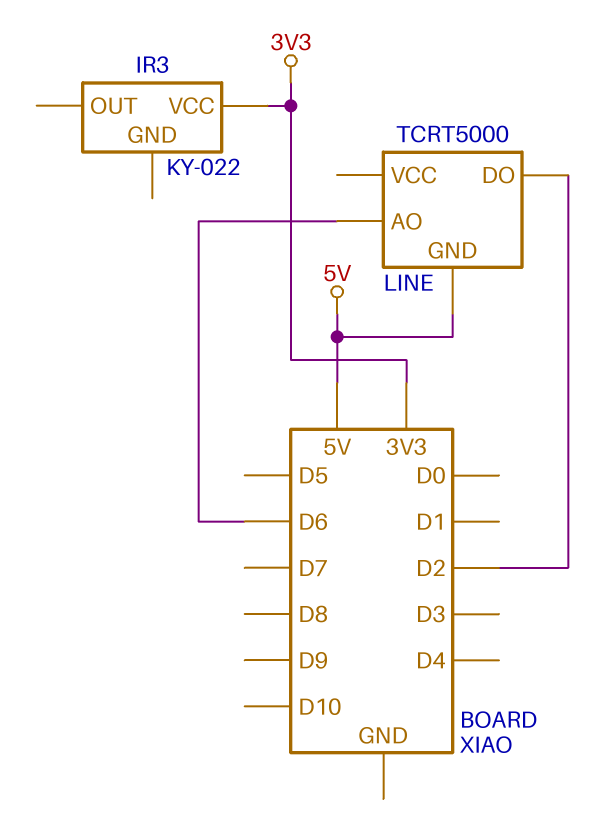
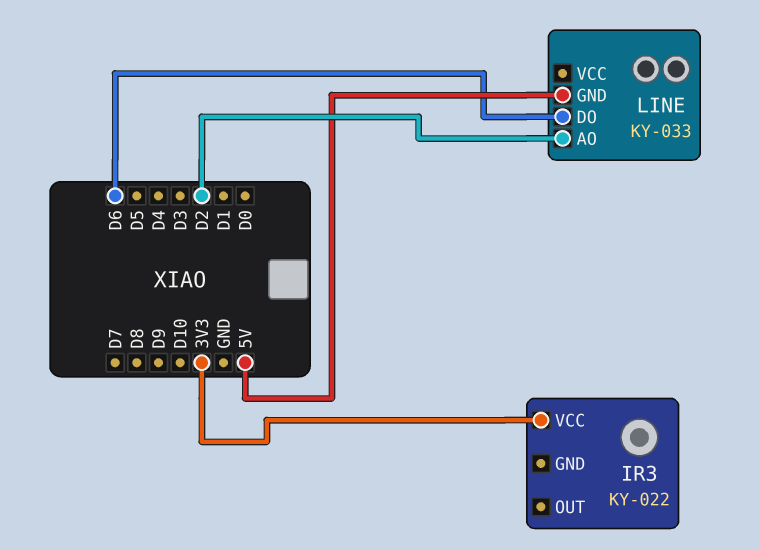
LINE: TCRT5000 -> KY-033
LINE pin AO: D6 -> D2
LINE pin DO: D2 -> D6

